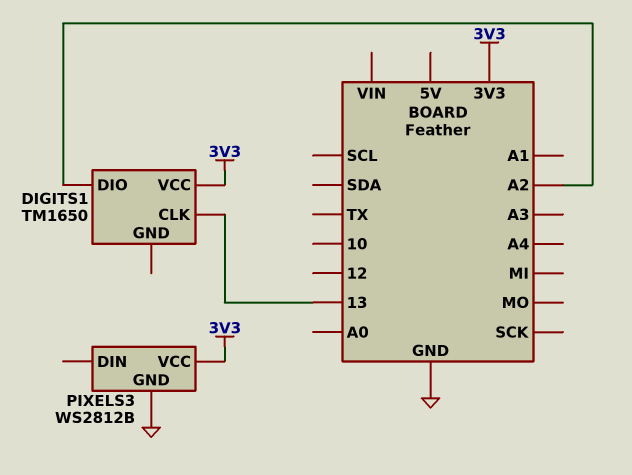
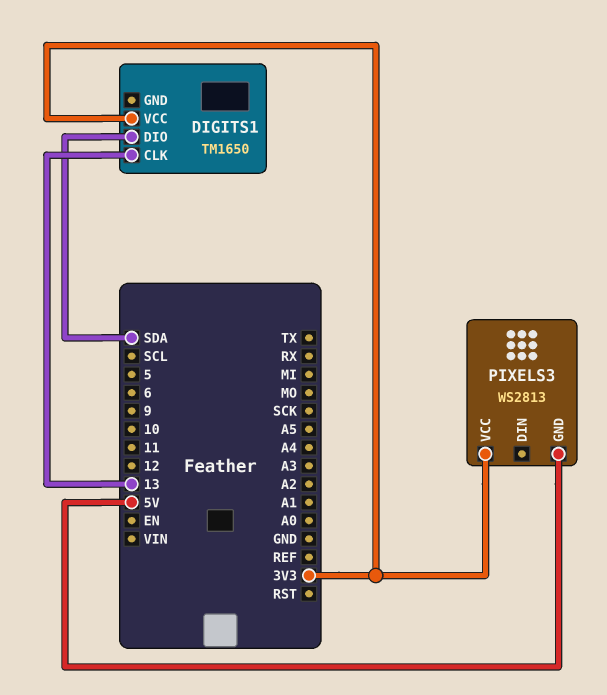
DIGITS1 pin DIO: A2 -> SDA
PIXELS3: WS2812B -> WS2813
PIXELS3 pin GND: GND -> 5V

